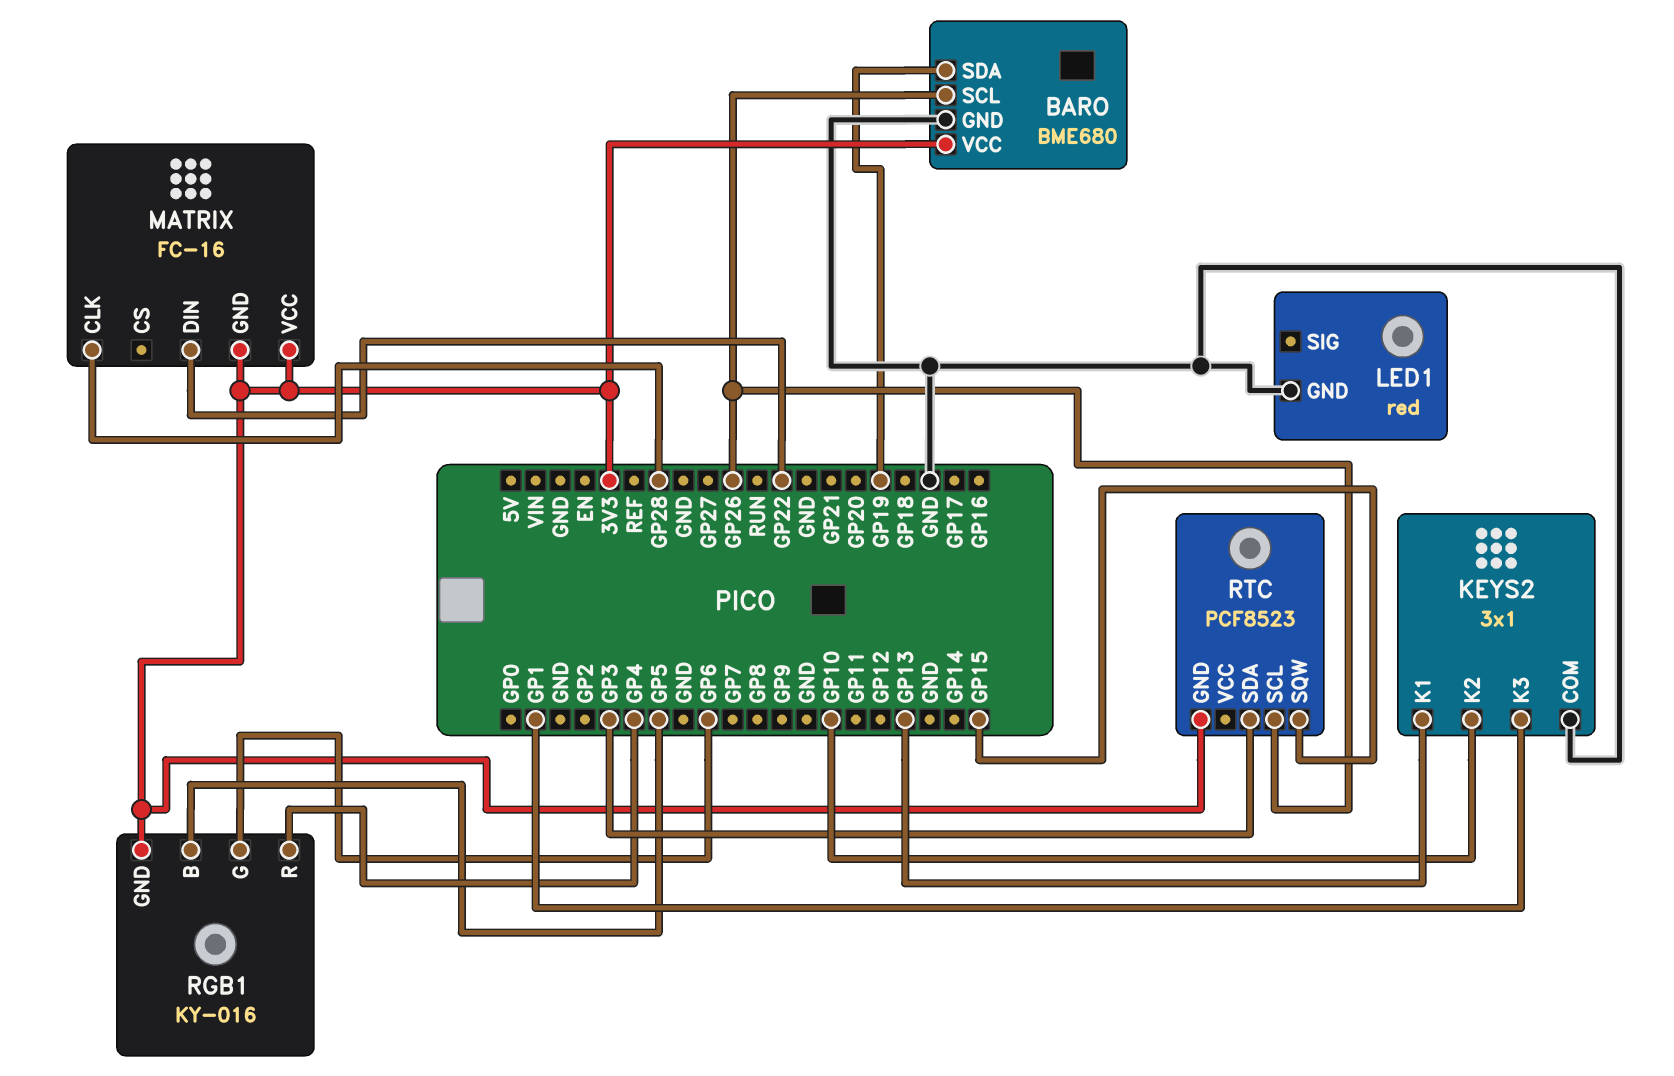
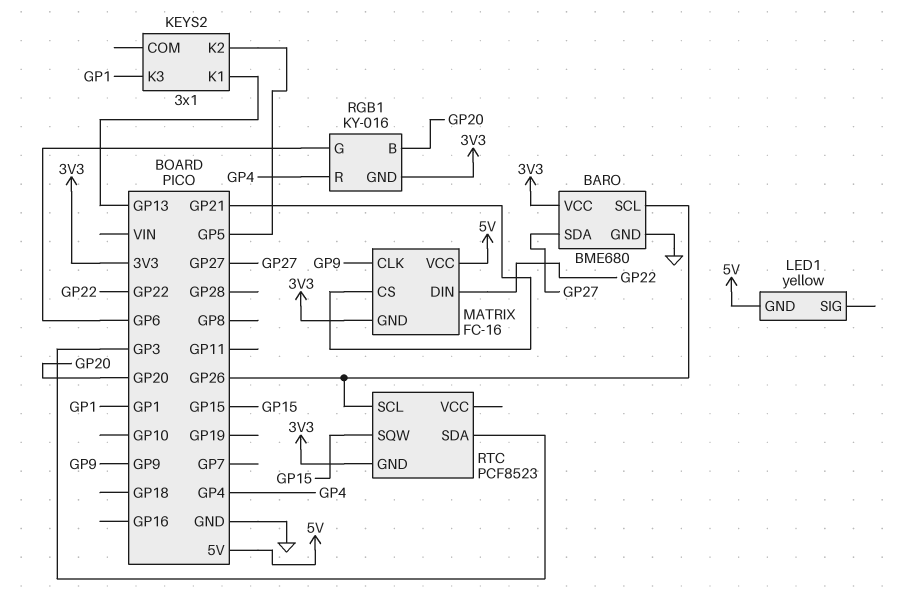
BARO pin SDA: GP19 -> GP27
KEYS2 pin COM: GND -> none
KEYS2 pin K2: GP10 -> GP5
LED1: red -> yellow
LED1 pin GND: GND -> 5V
MATRIX pin CLK: GP28 -> GP9
MATRIX pin CS: none -> GP21
MATRIX pin VCC: 3V3 -> 5V
RGB1 pin B: GP5 -> GP20

